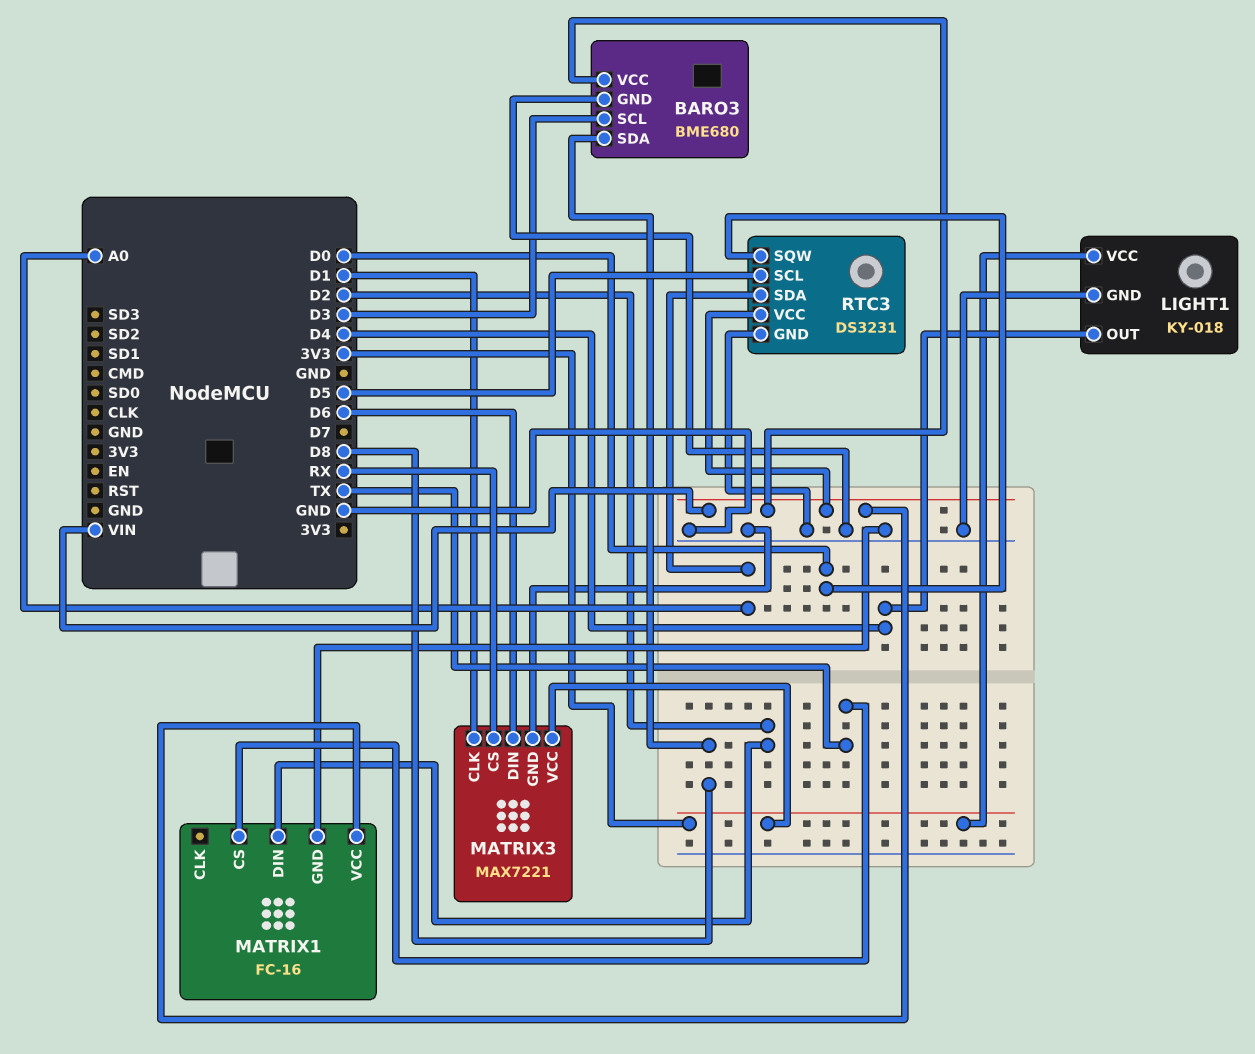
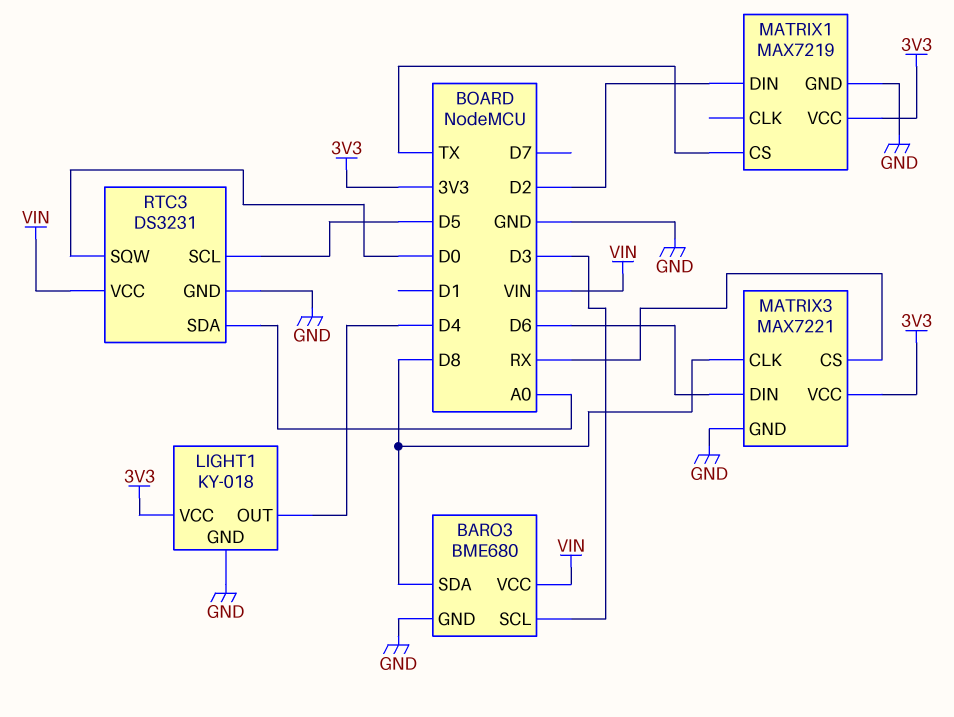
MATRIX1: FC-16 -> MAX7219
MATRIX1 pin VCC: VIN -> 3V3
MATRIX3 pin CLK: D1 -> D8

